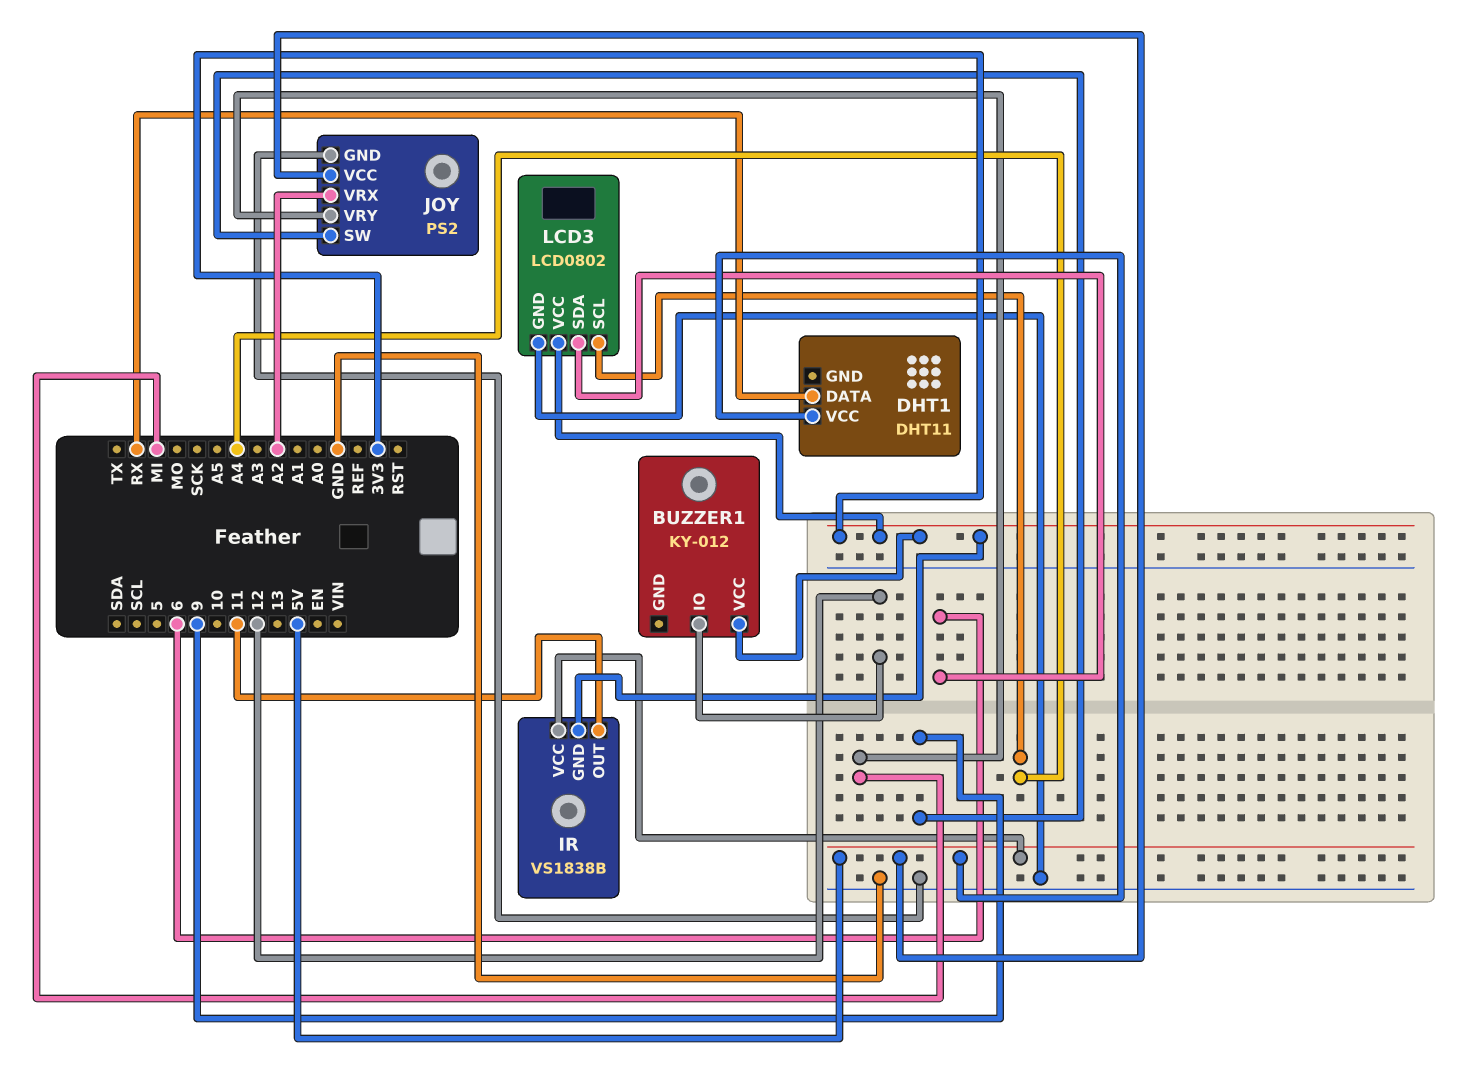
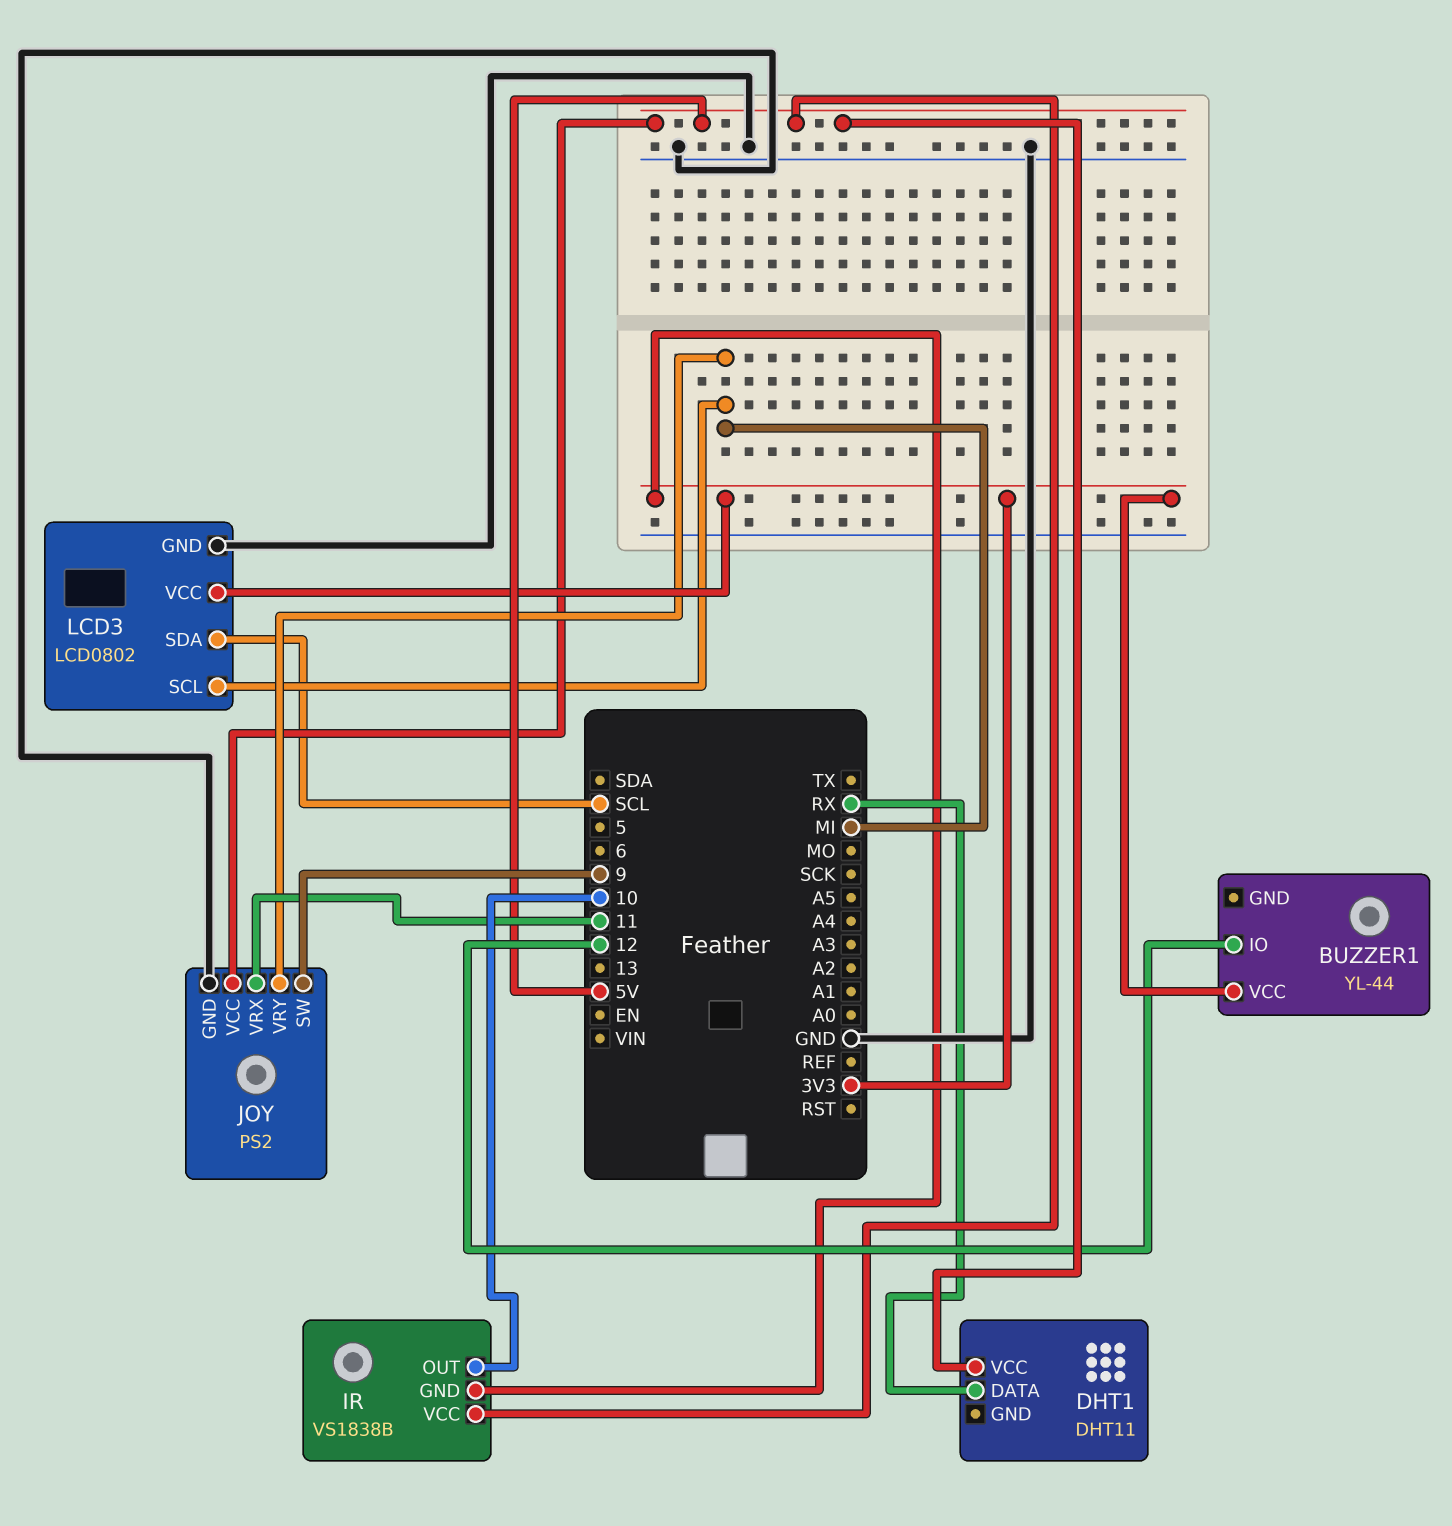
BUZZER1: KY-012 -> YL-44
IR pin OUT: 11 -> 10
JOY pin VRX: A2 -> 11
LCD3 pin SCL: A4 -> MI
LCD3 pin SDA: 6 -> SCL

